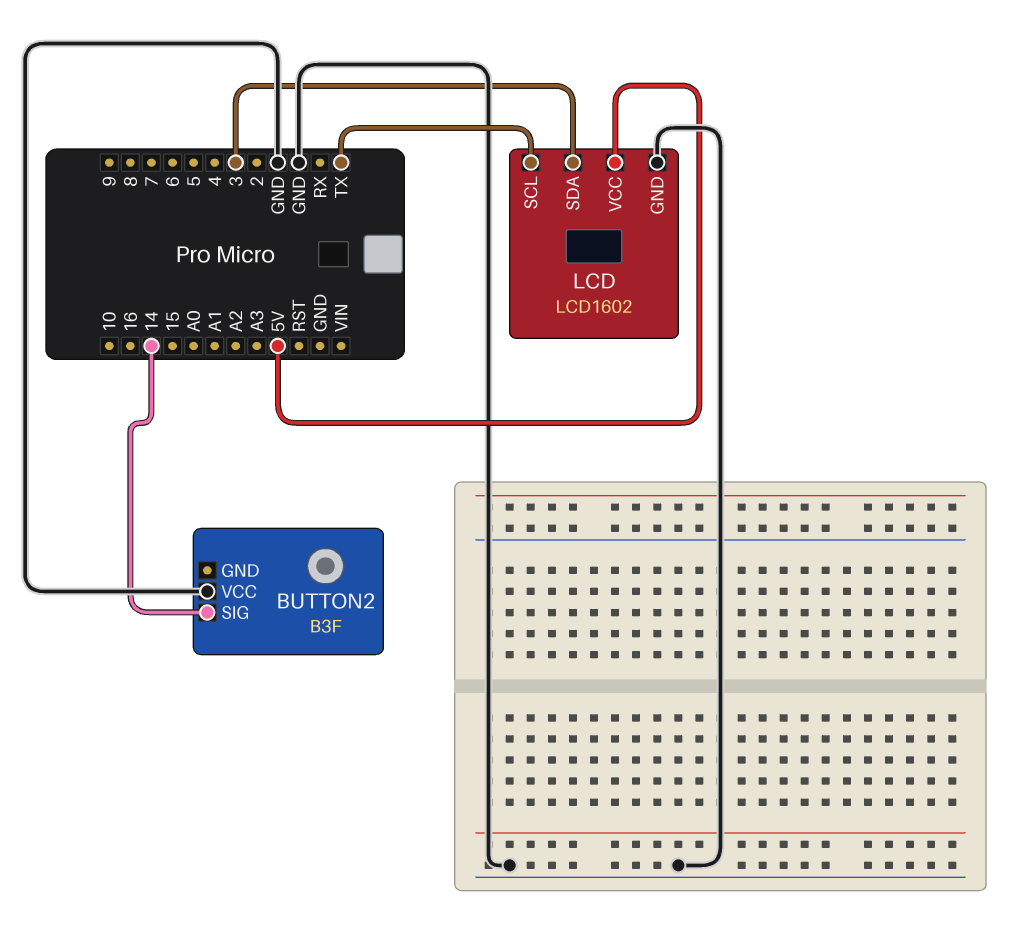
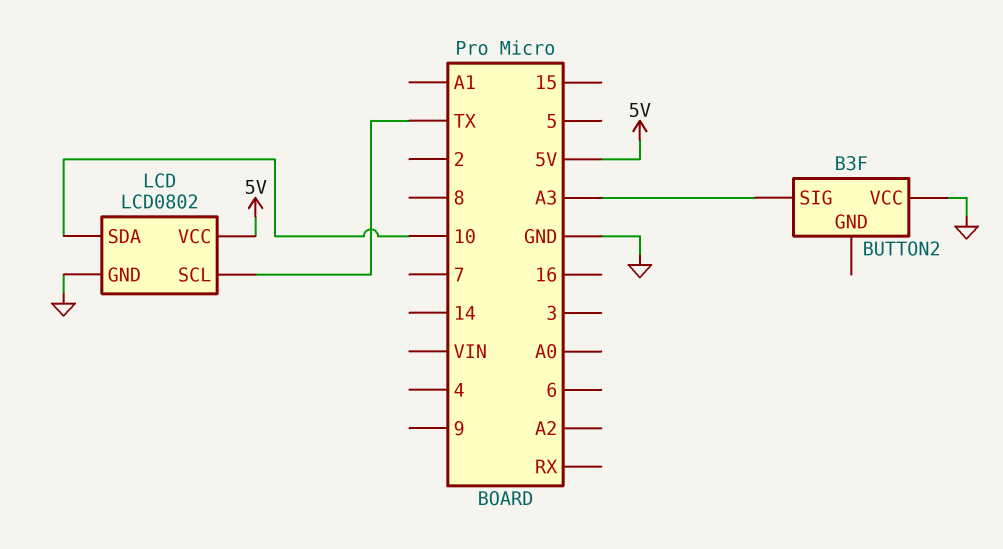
BUTTON2 pin SIG: 14 -> A3
LCD: LCD1602 -> LCD0802
LCD pin SDA: 3 -> 10

